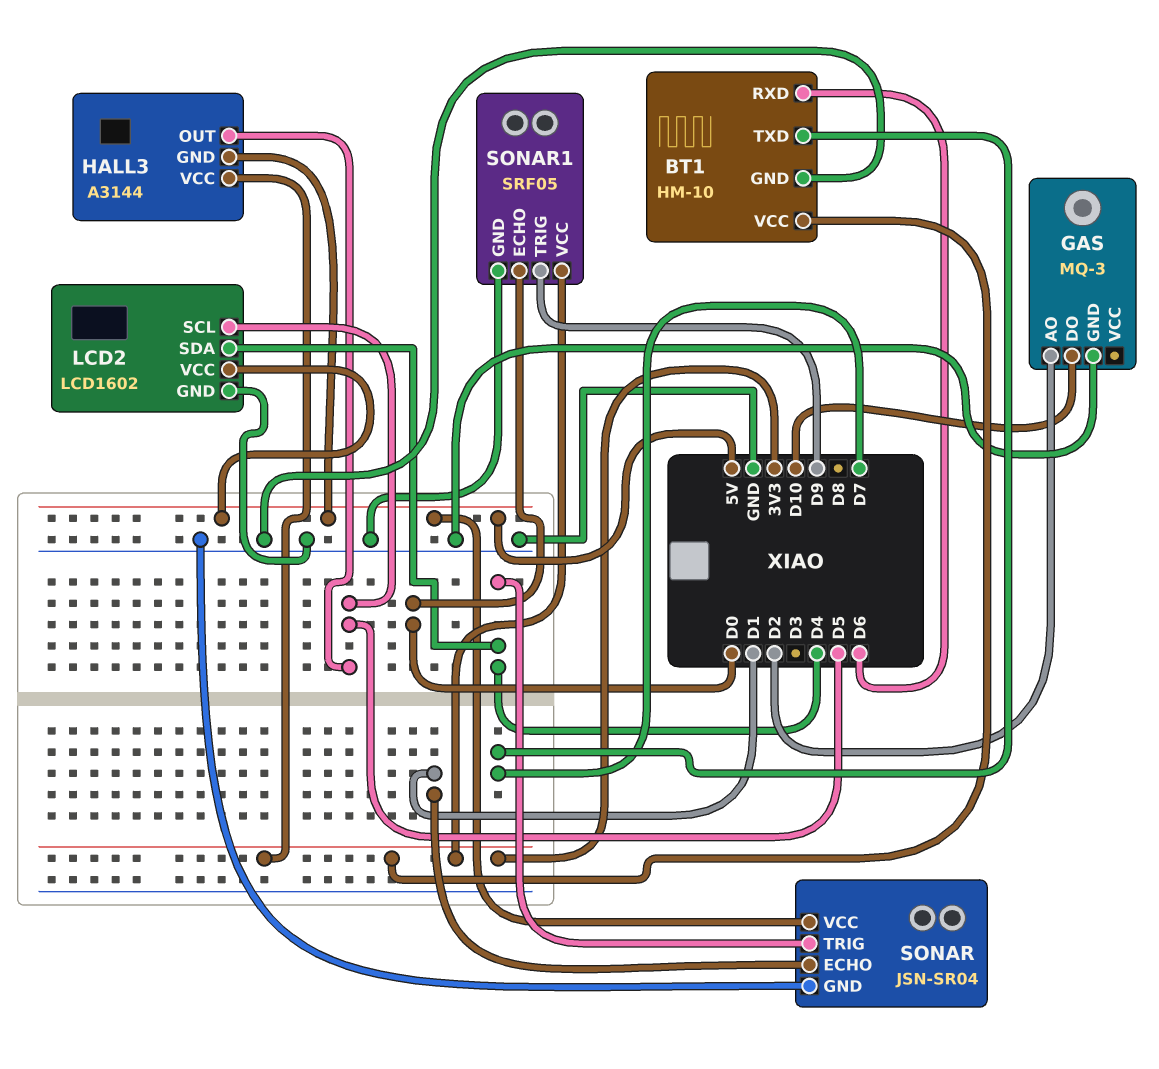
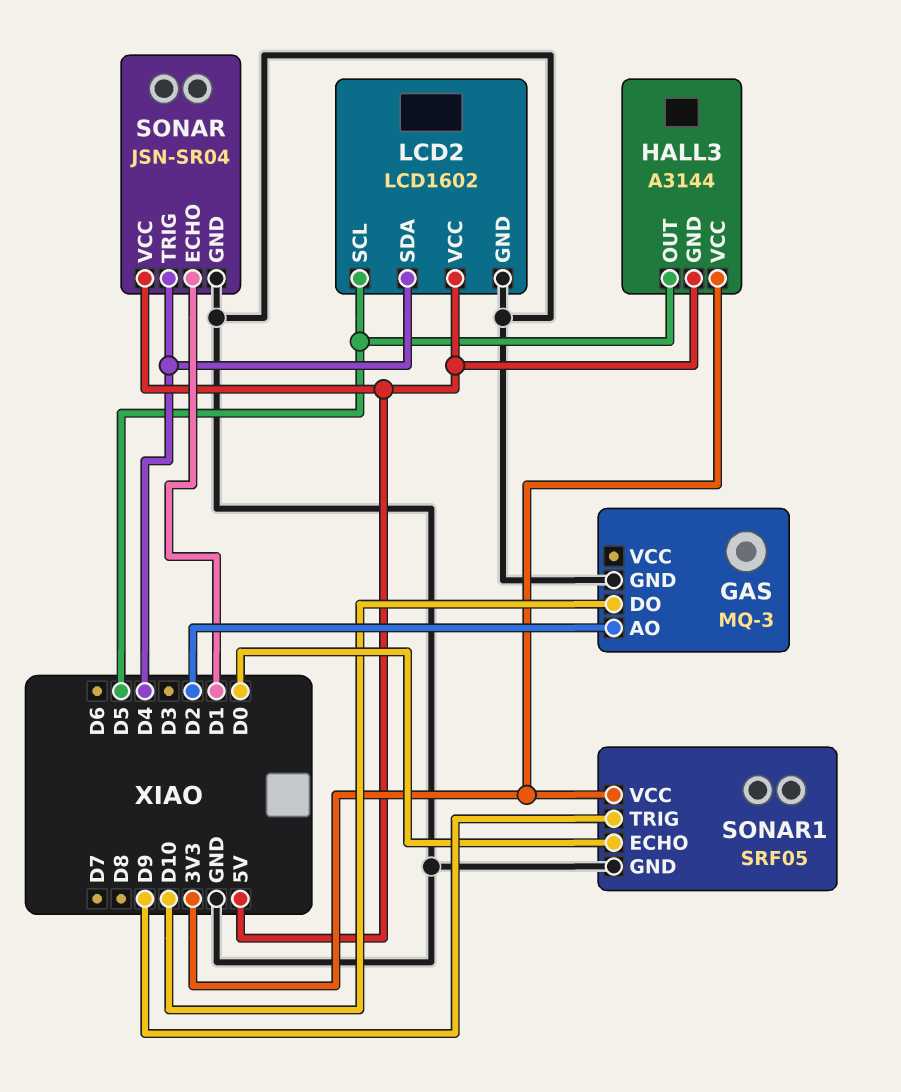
BT1: HM-10 -> none
BT1 pin GND: GND -> none
BT1 pin RXD: D6 -> none
BT1 pin TXD: D7 -> none
BT1 pin VCC: 3V3 -> none

